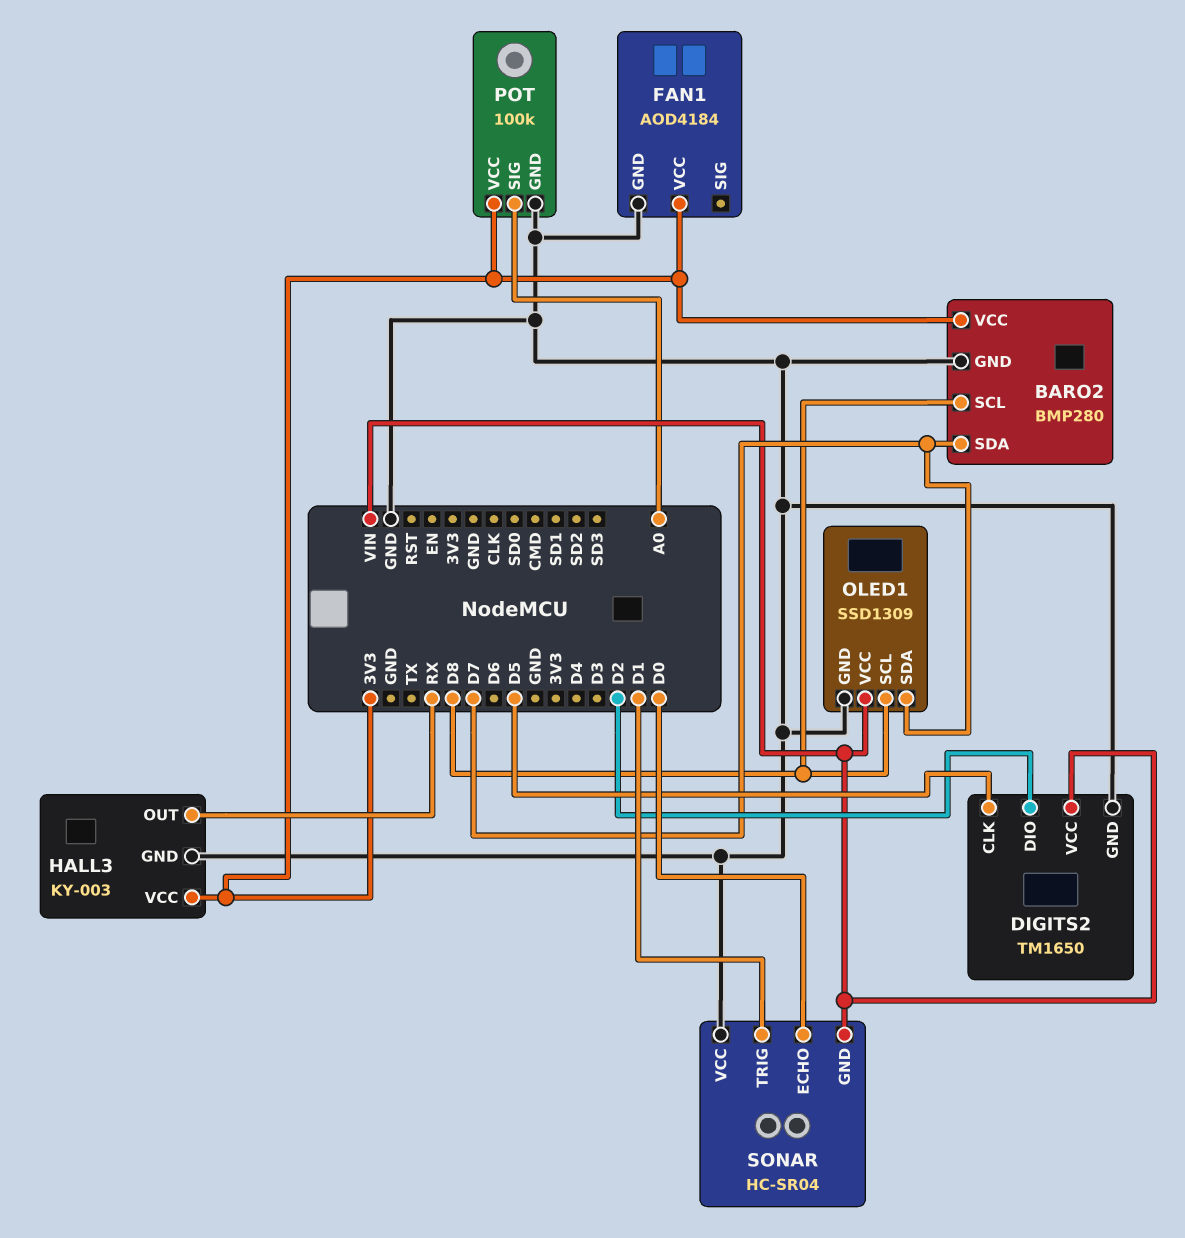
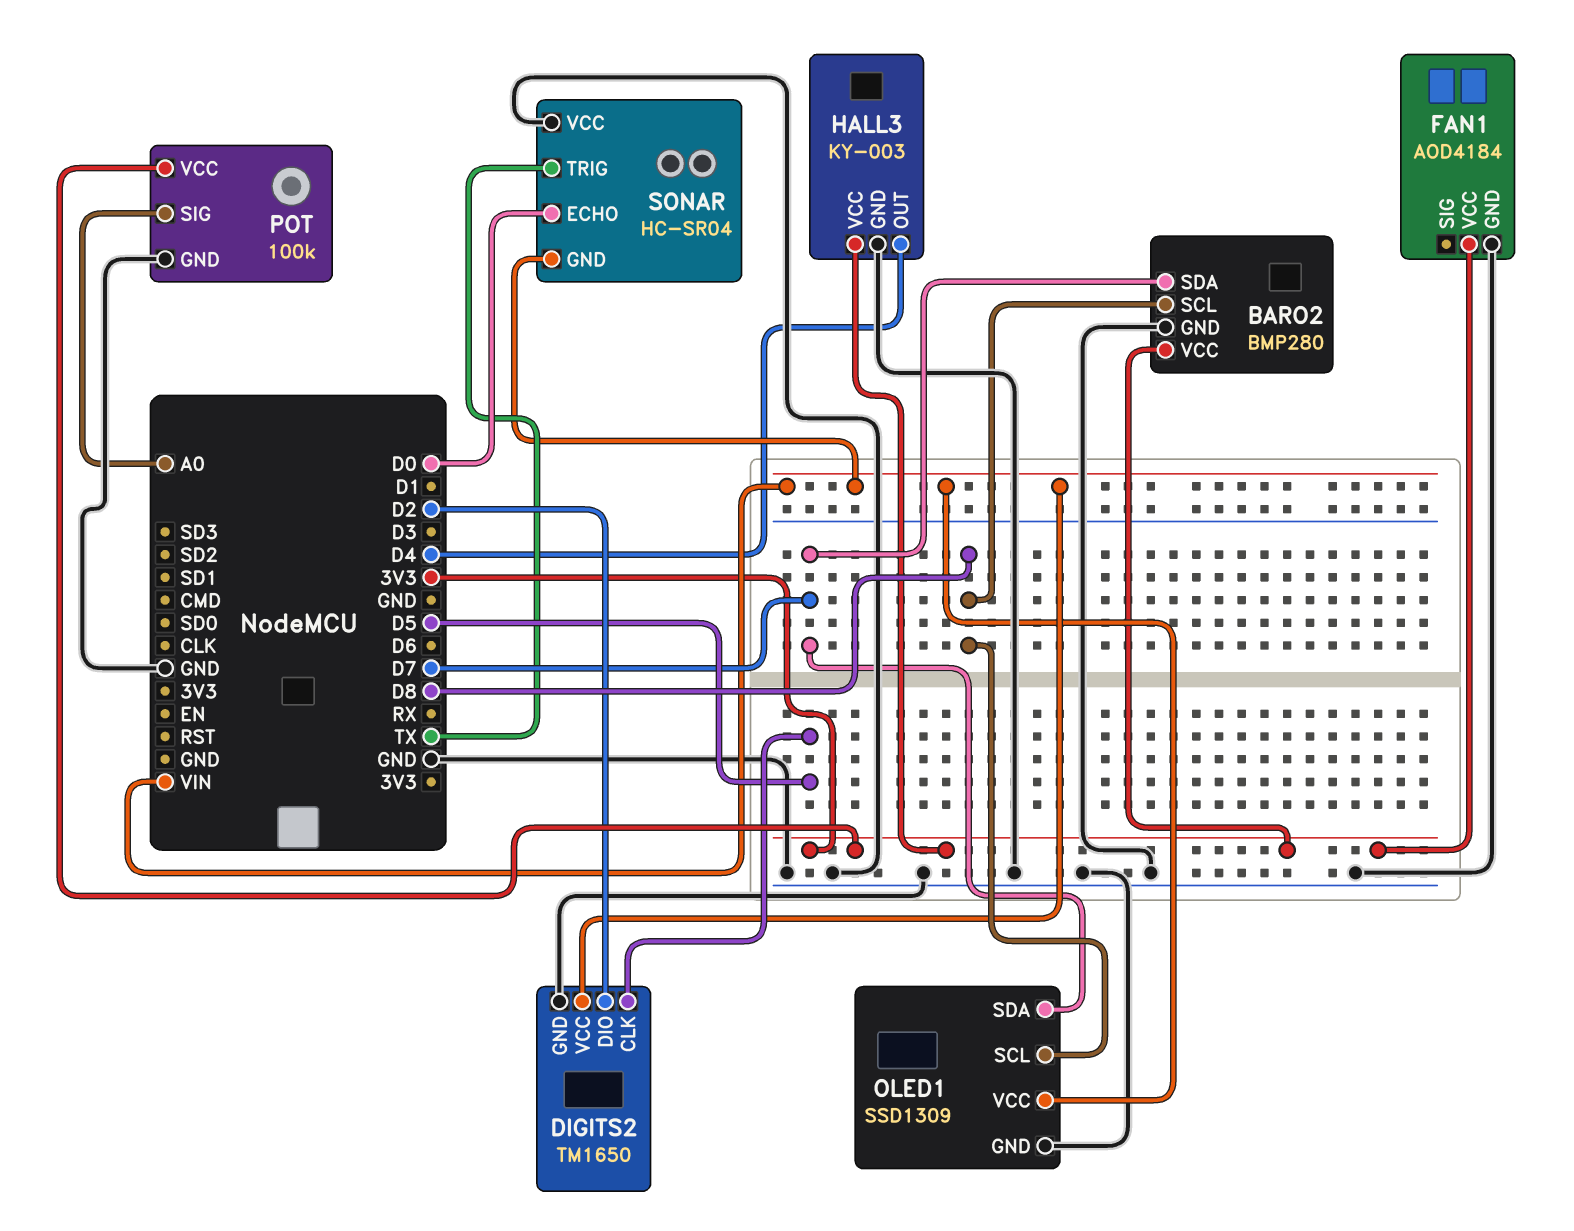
HALL3 pin OUT: RX -> D4
SONAR pin TRIG: D1 -> TX

